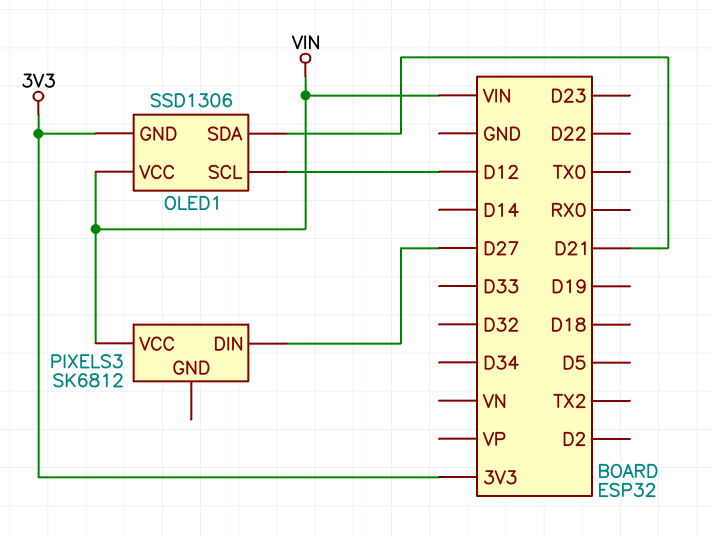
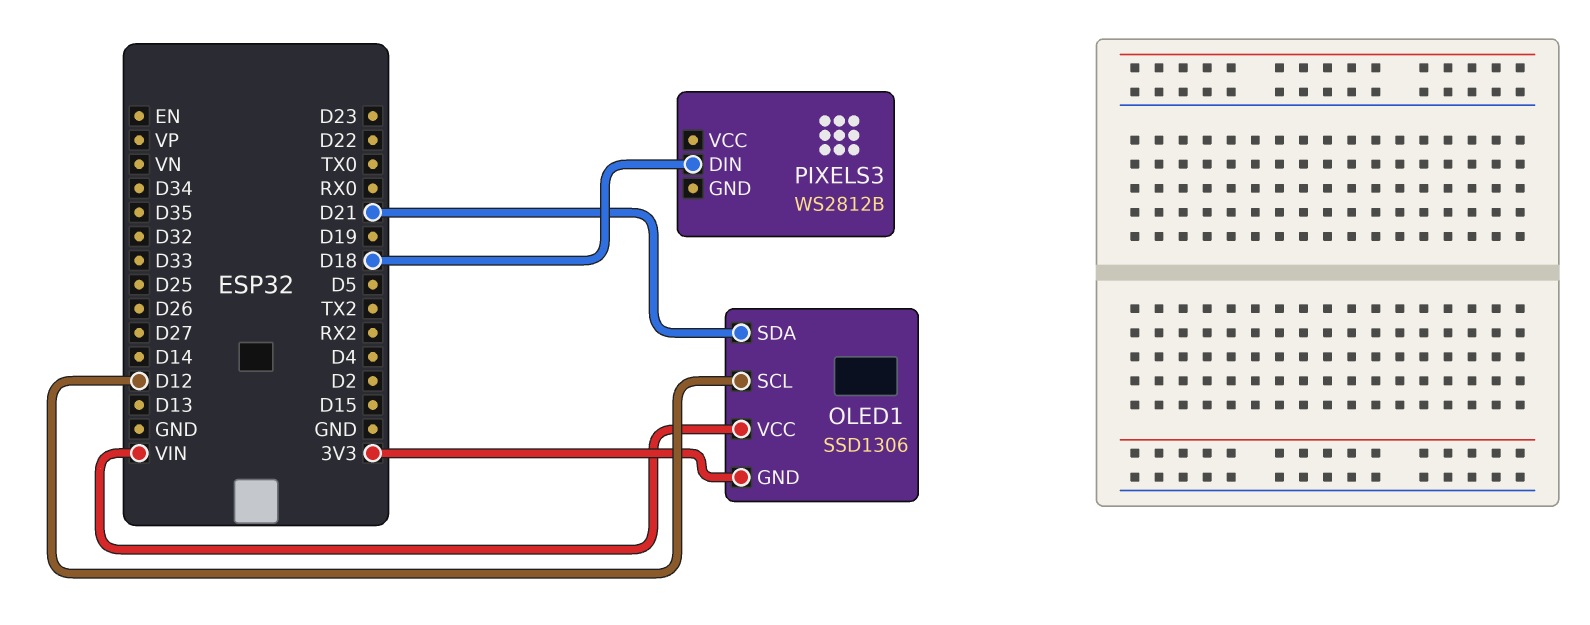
PIXELS3: SK6812 -> WS2812B
PIXELS3 pin DIN: D27 -> D18
PIXELS3 pin VCC: VIN -> none

